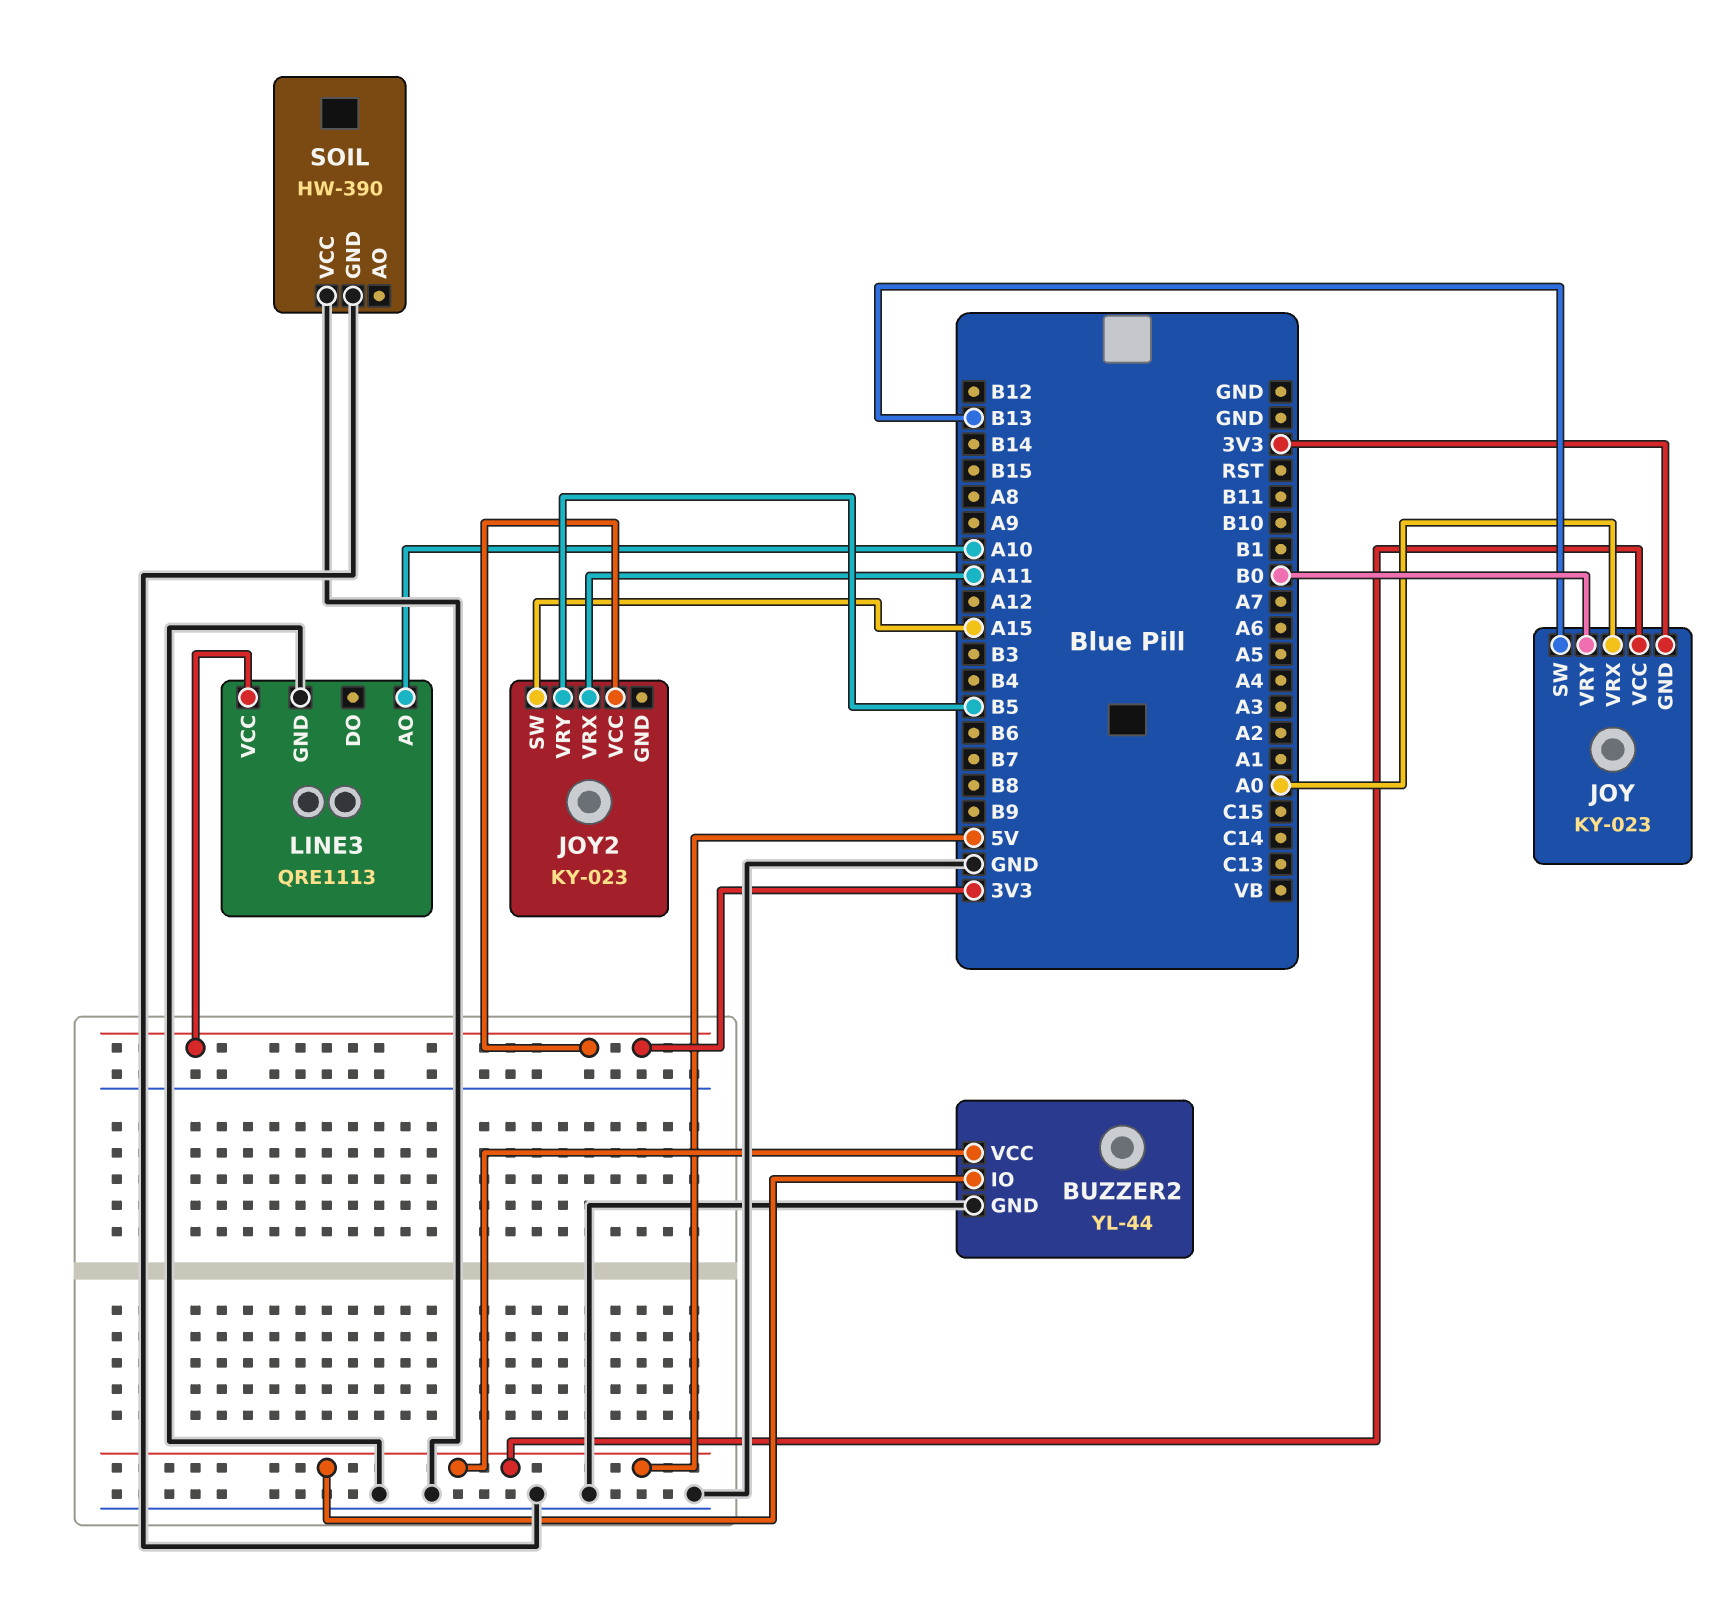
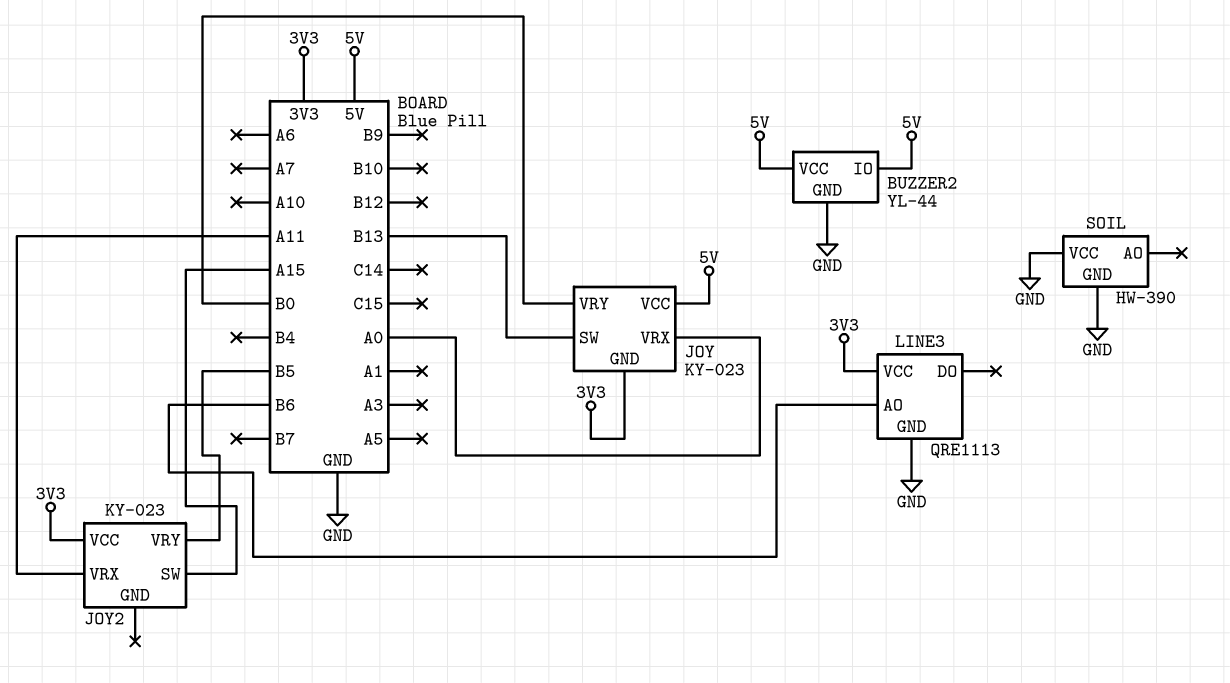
LINE3 pin AO: A10 -> B6

